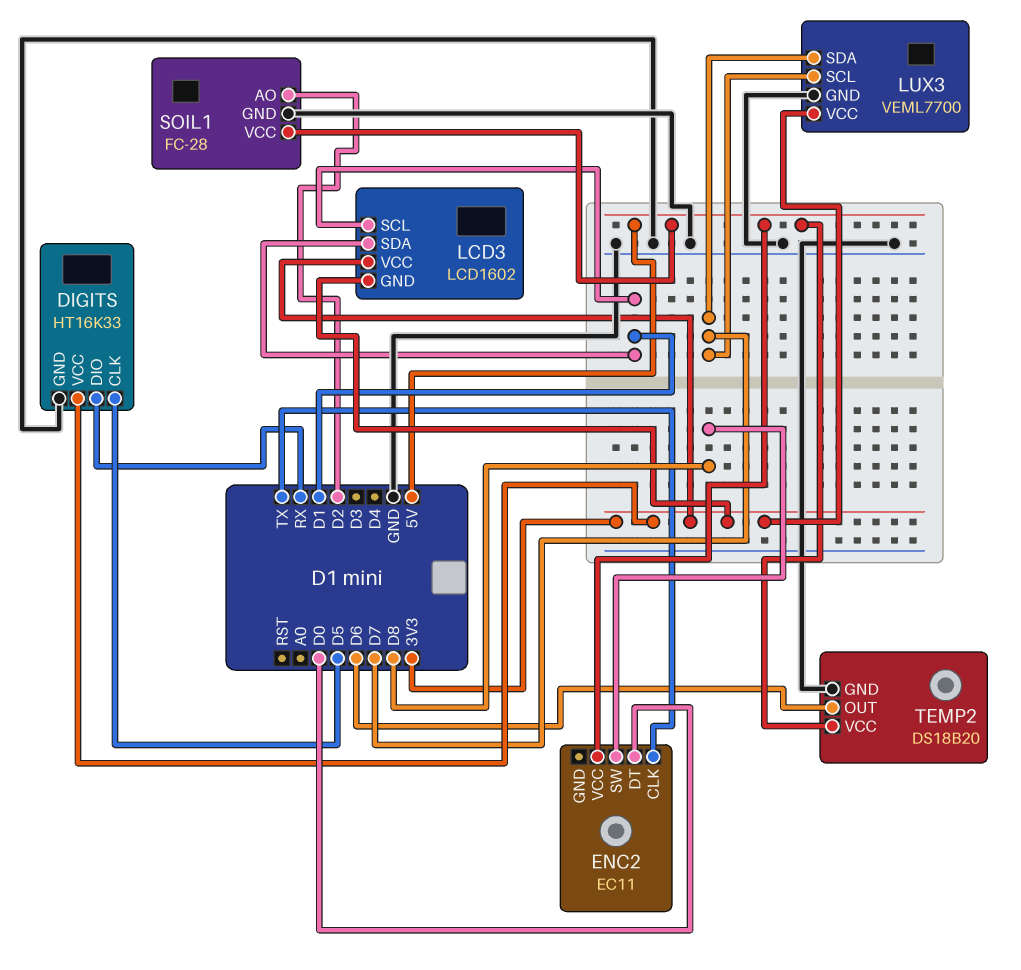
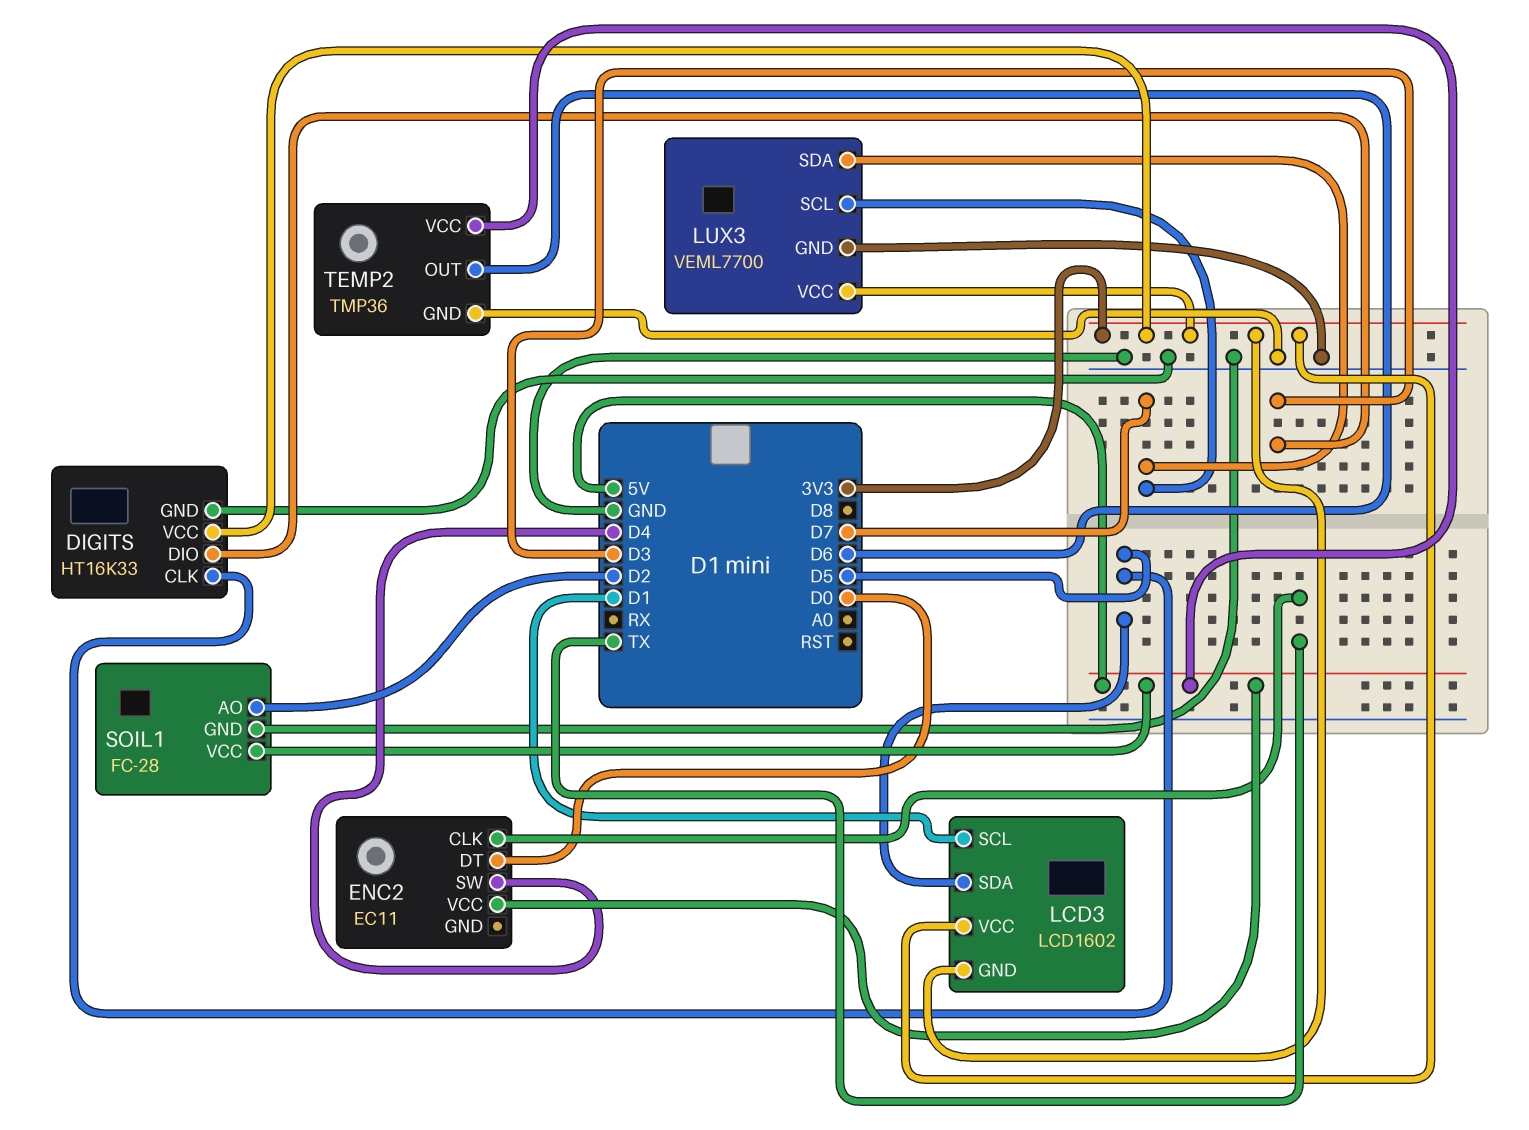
DIGITS pin DIO: RX -> D3
ENC2 pin SW: D8 -> D4
LCD3 pin SDA: D1 -> D5
TEMP2: DS18B20 -> TMP36

